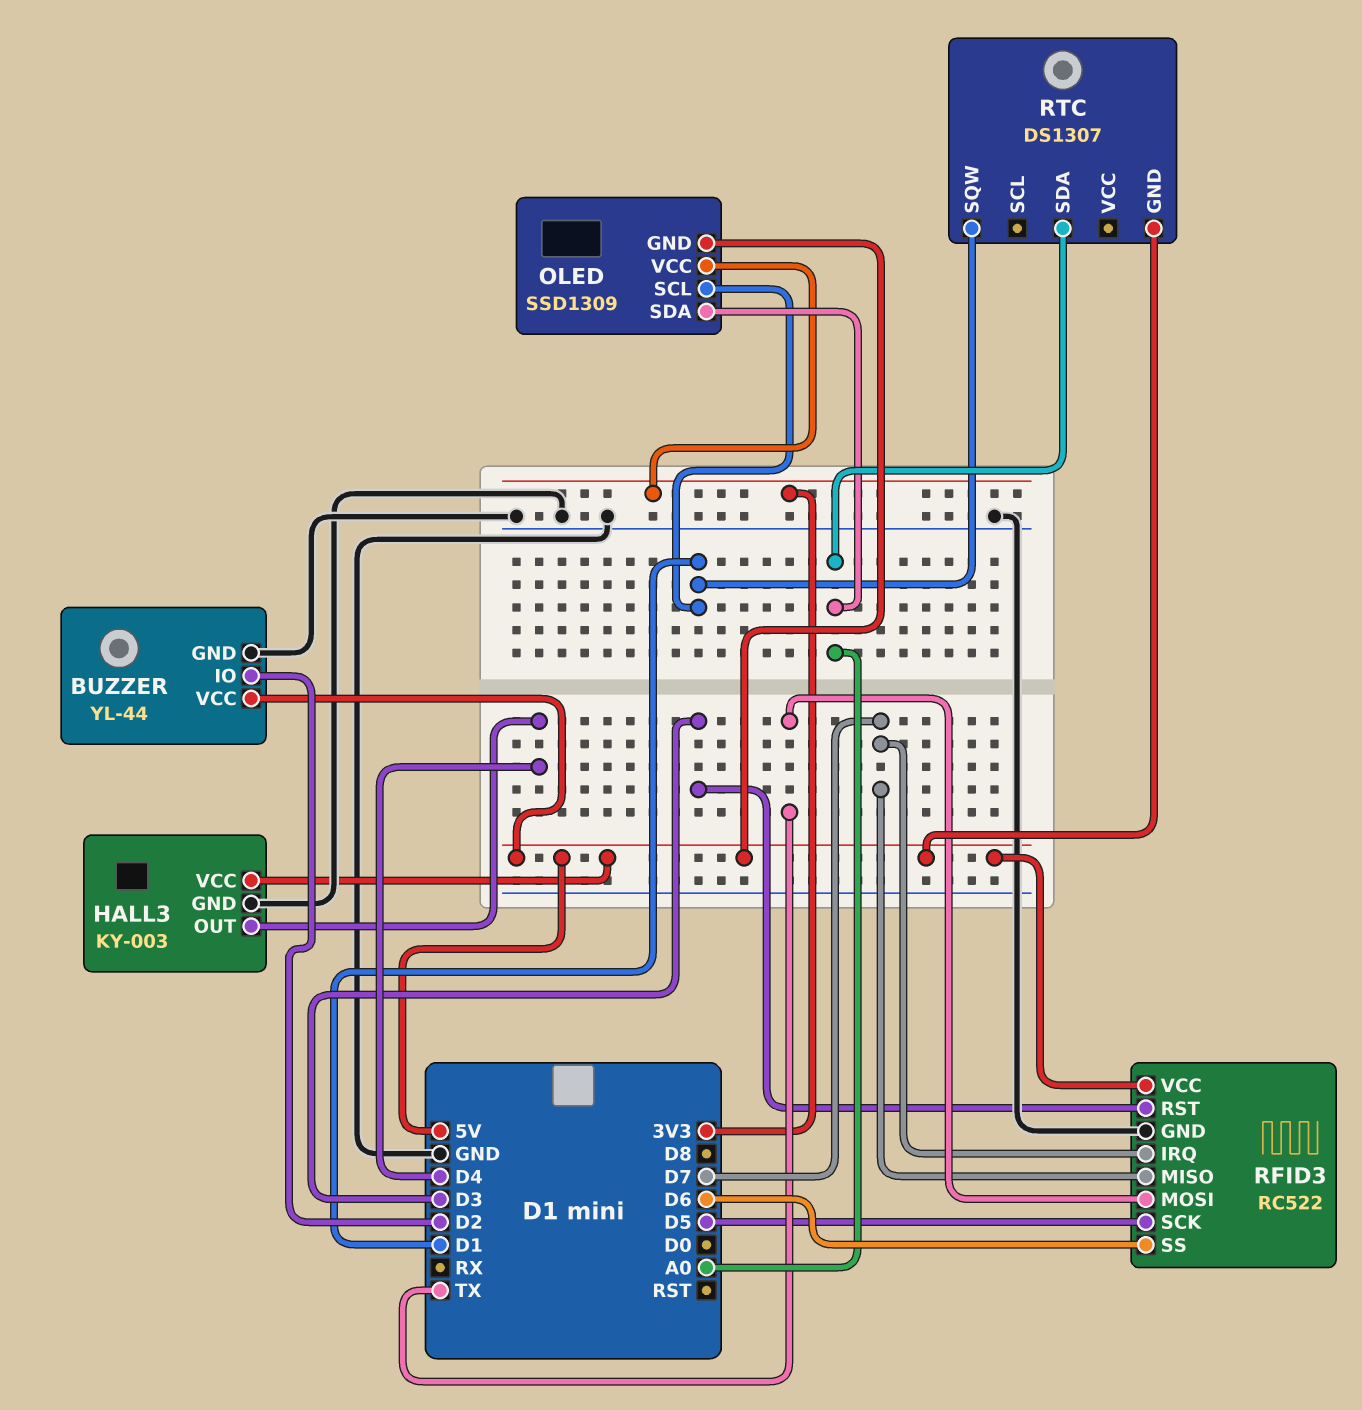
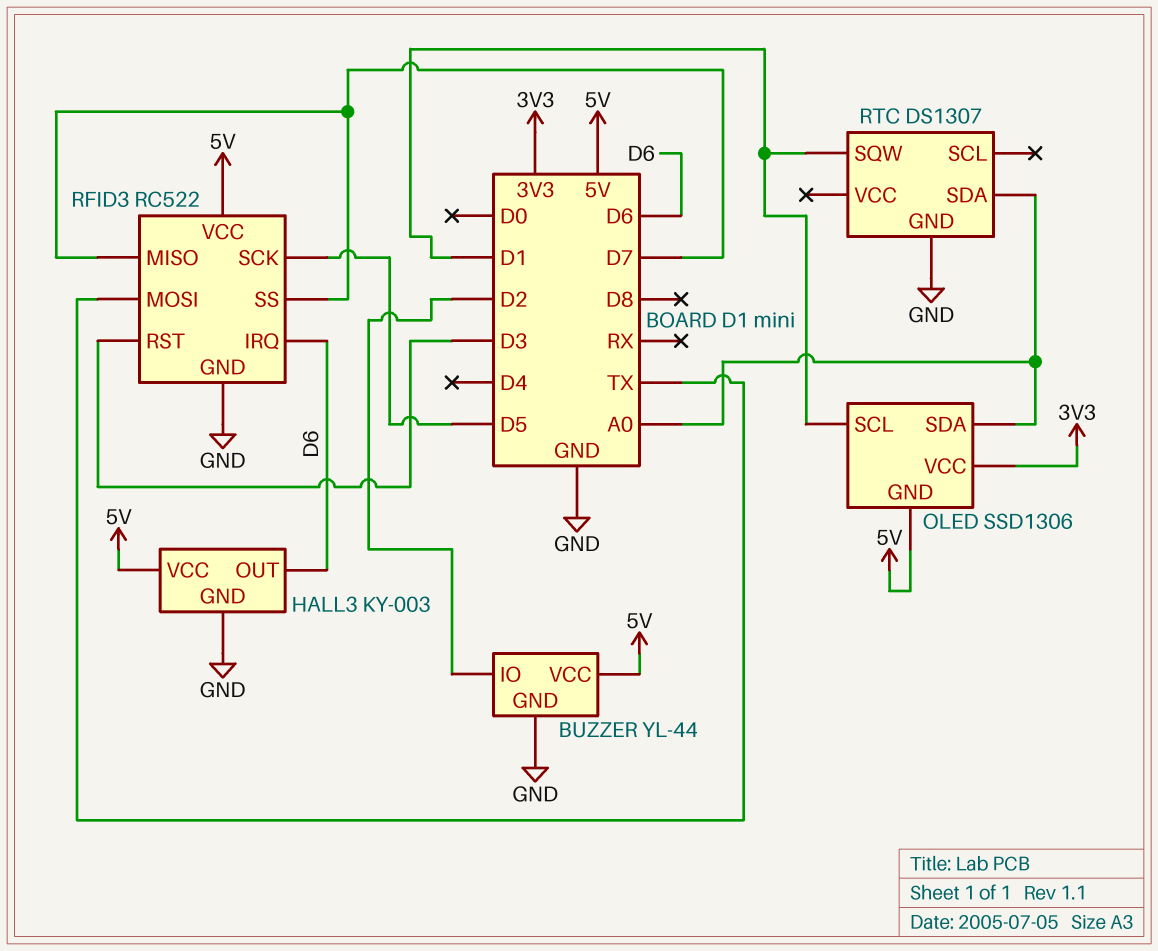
HALL3 pin OUT: D4 -> D6
OLED: SSD1309 -> SSD1306
RFID3 pin IRQ: D7 -> D6
RFID3 pin SS: D6 -> D7
RTC pin GND: 5V -> GND

